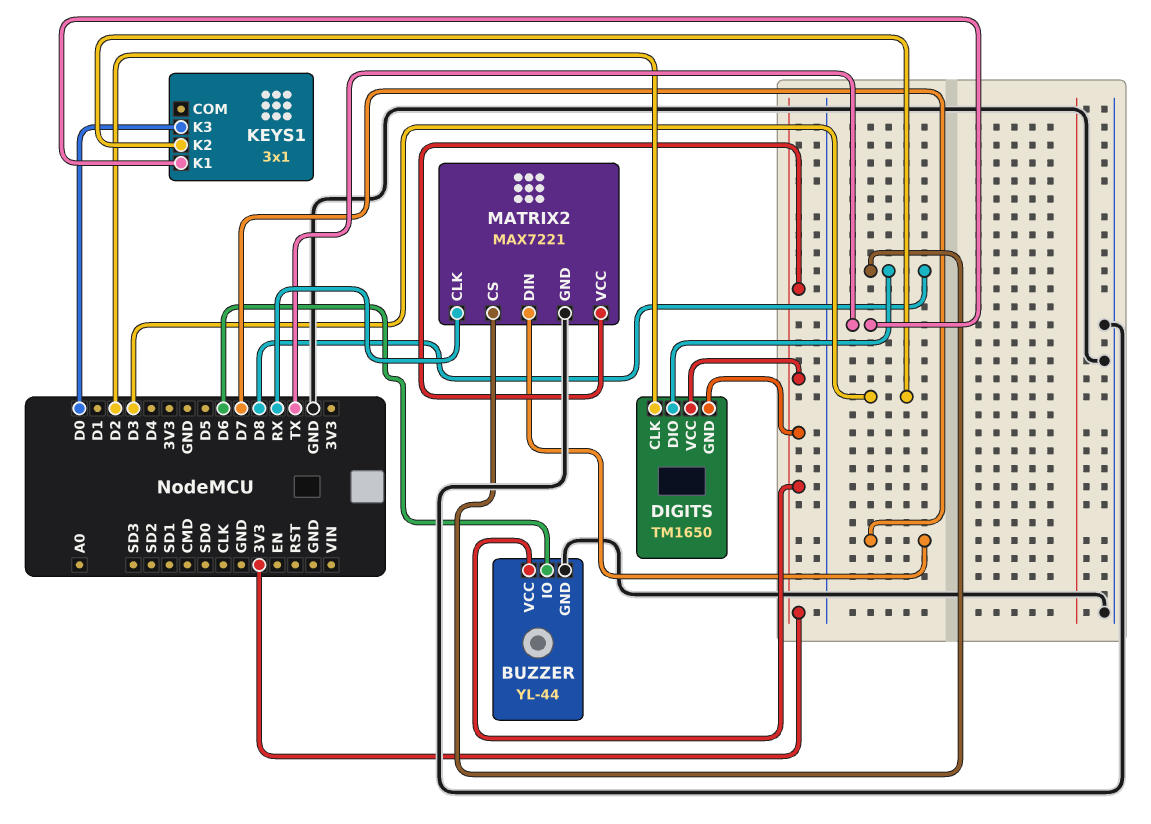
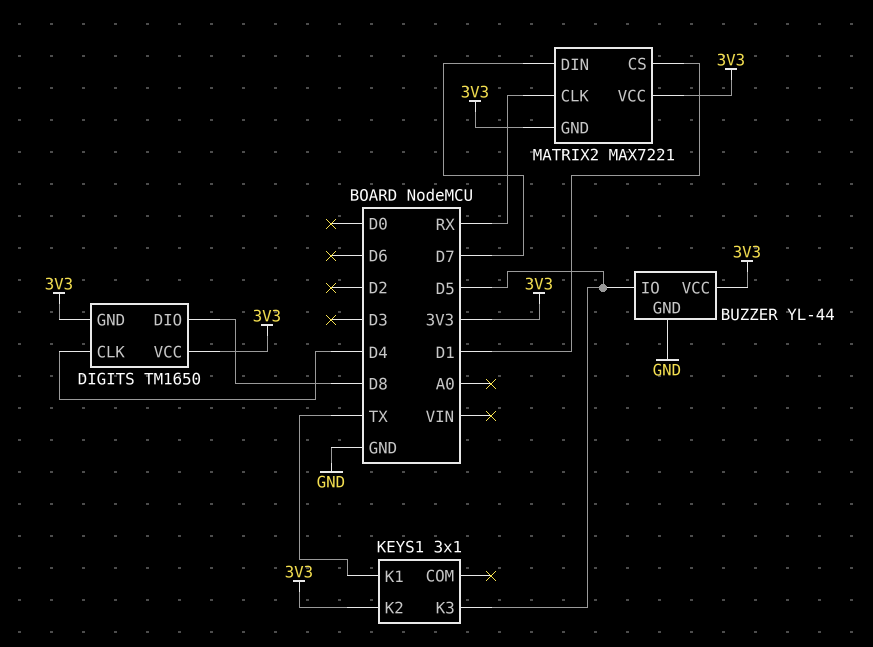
BUZZER pin IO: D6 -> D5
DIGITS pin CLK: D2 -> D4
KEYS1 pin K2: D3 -> 3V3
KEYS1 pin K3: D0 -> D5
MATRIX2 pin CS: D8 -> D1
MATRIX2 pin GND: GND -> 3V3

